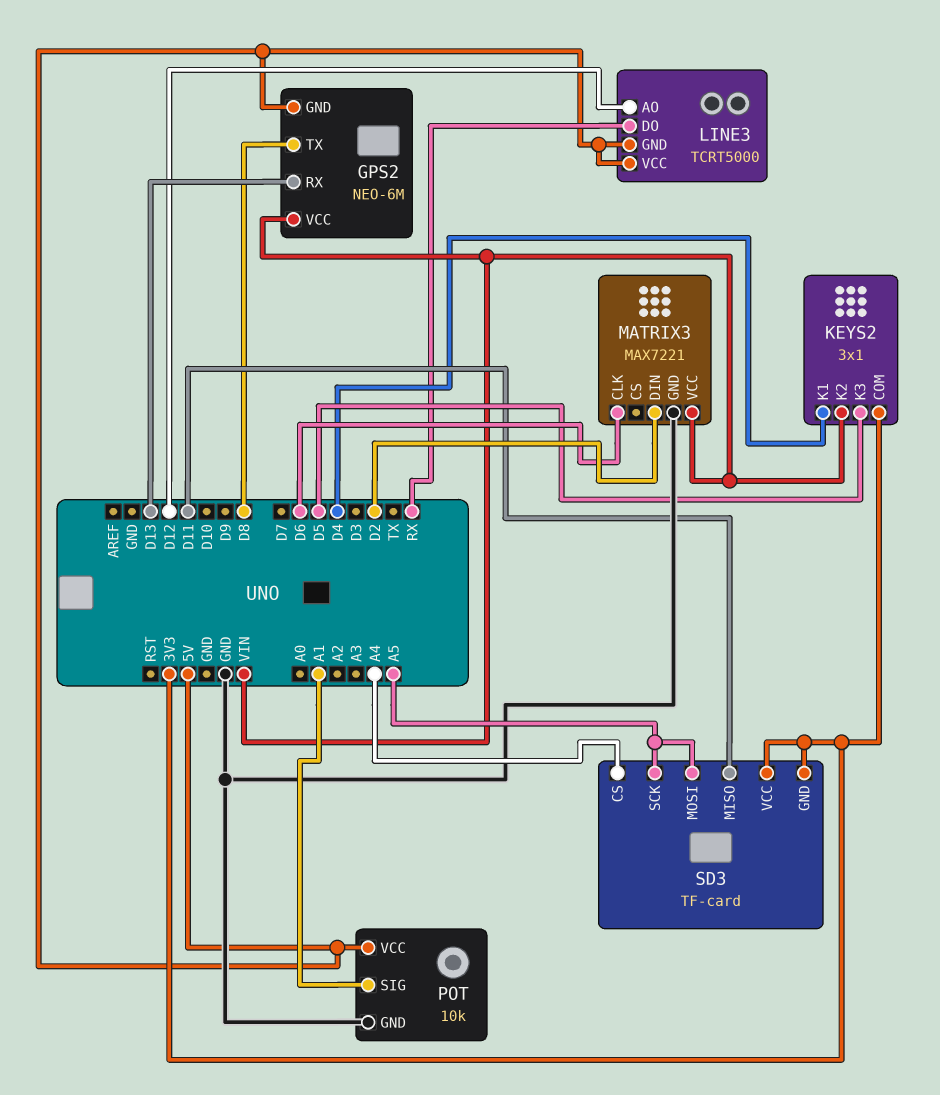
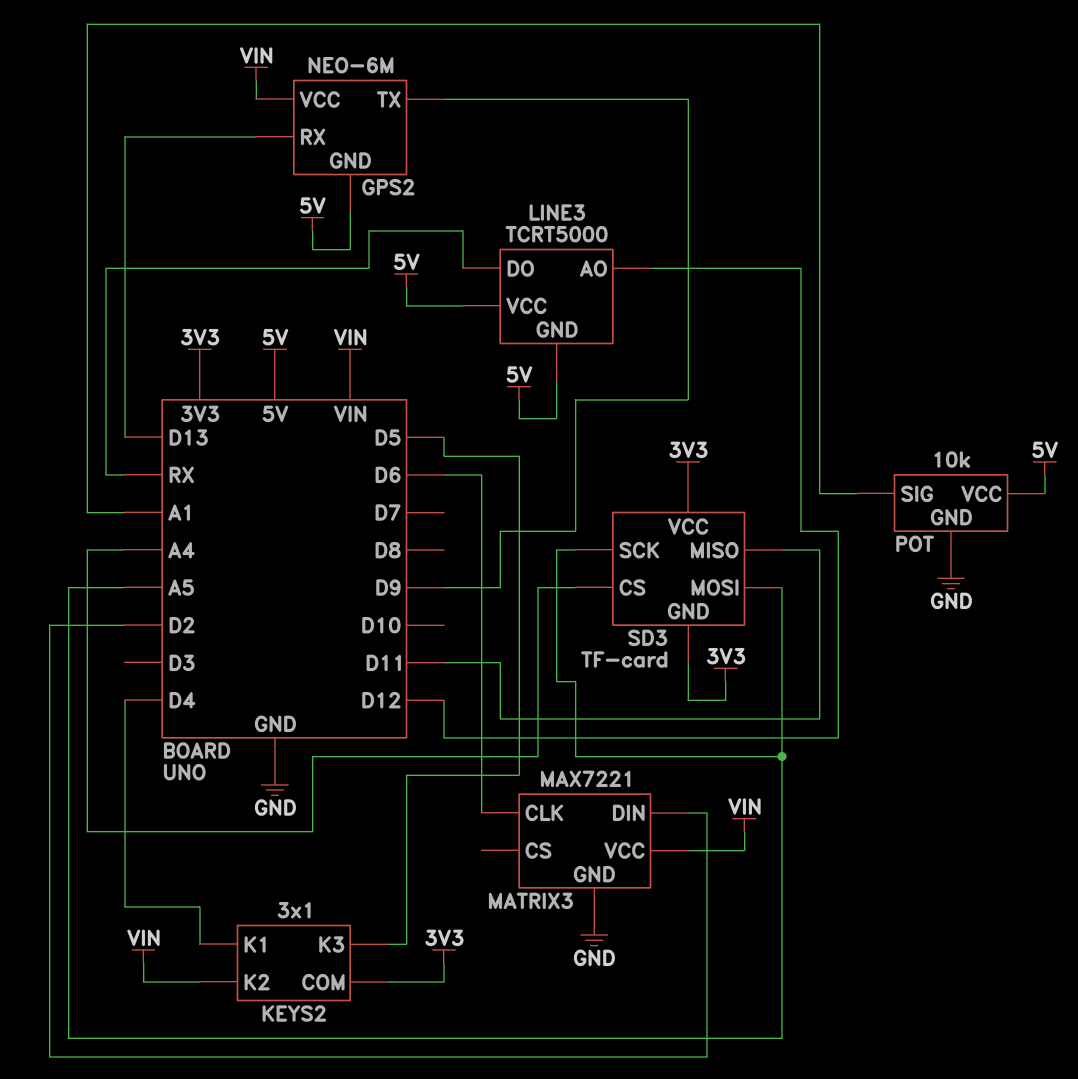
GPS2 pin TX: D8 -> D9

